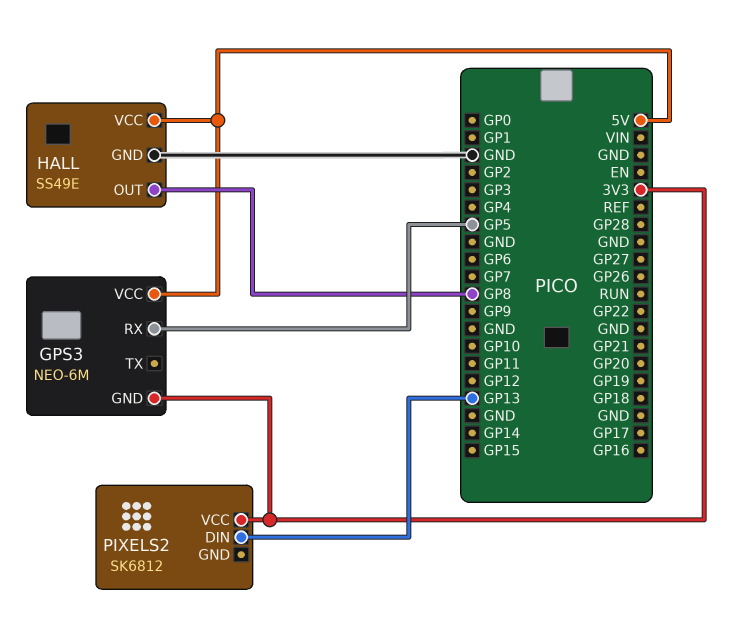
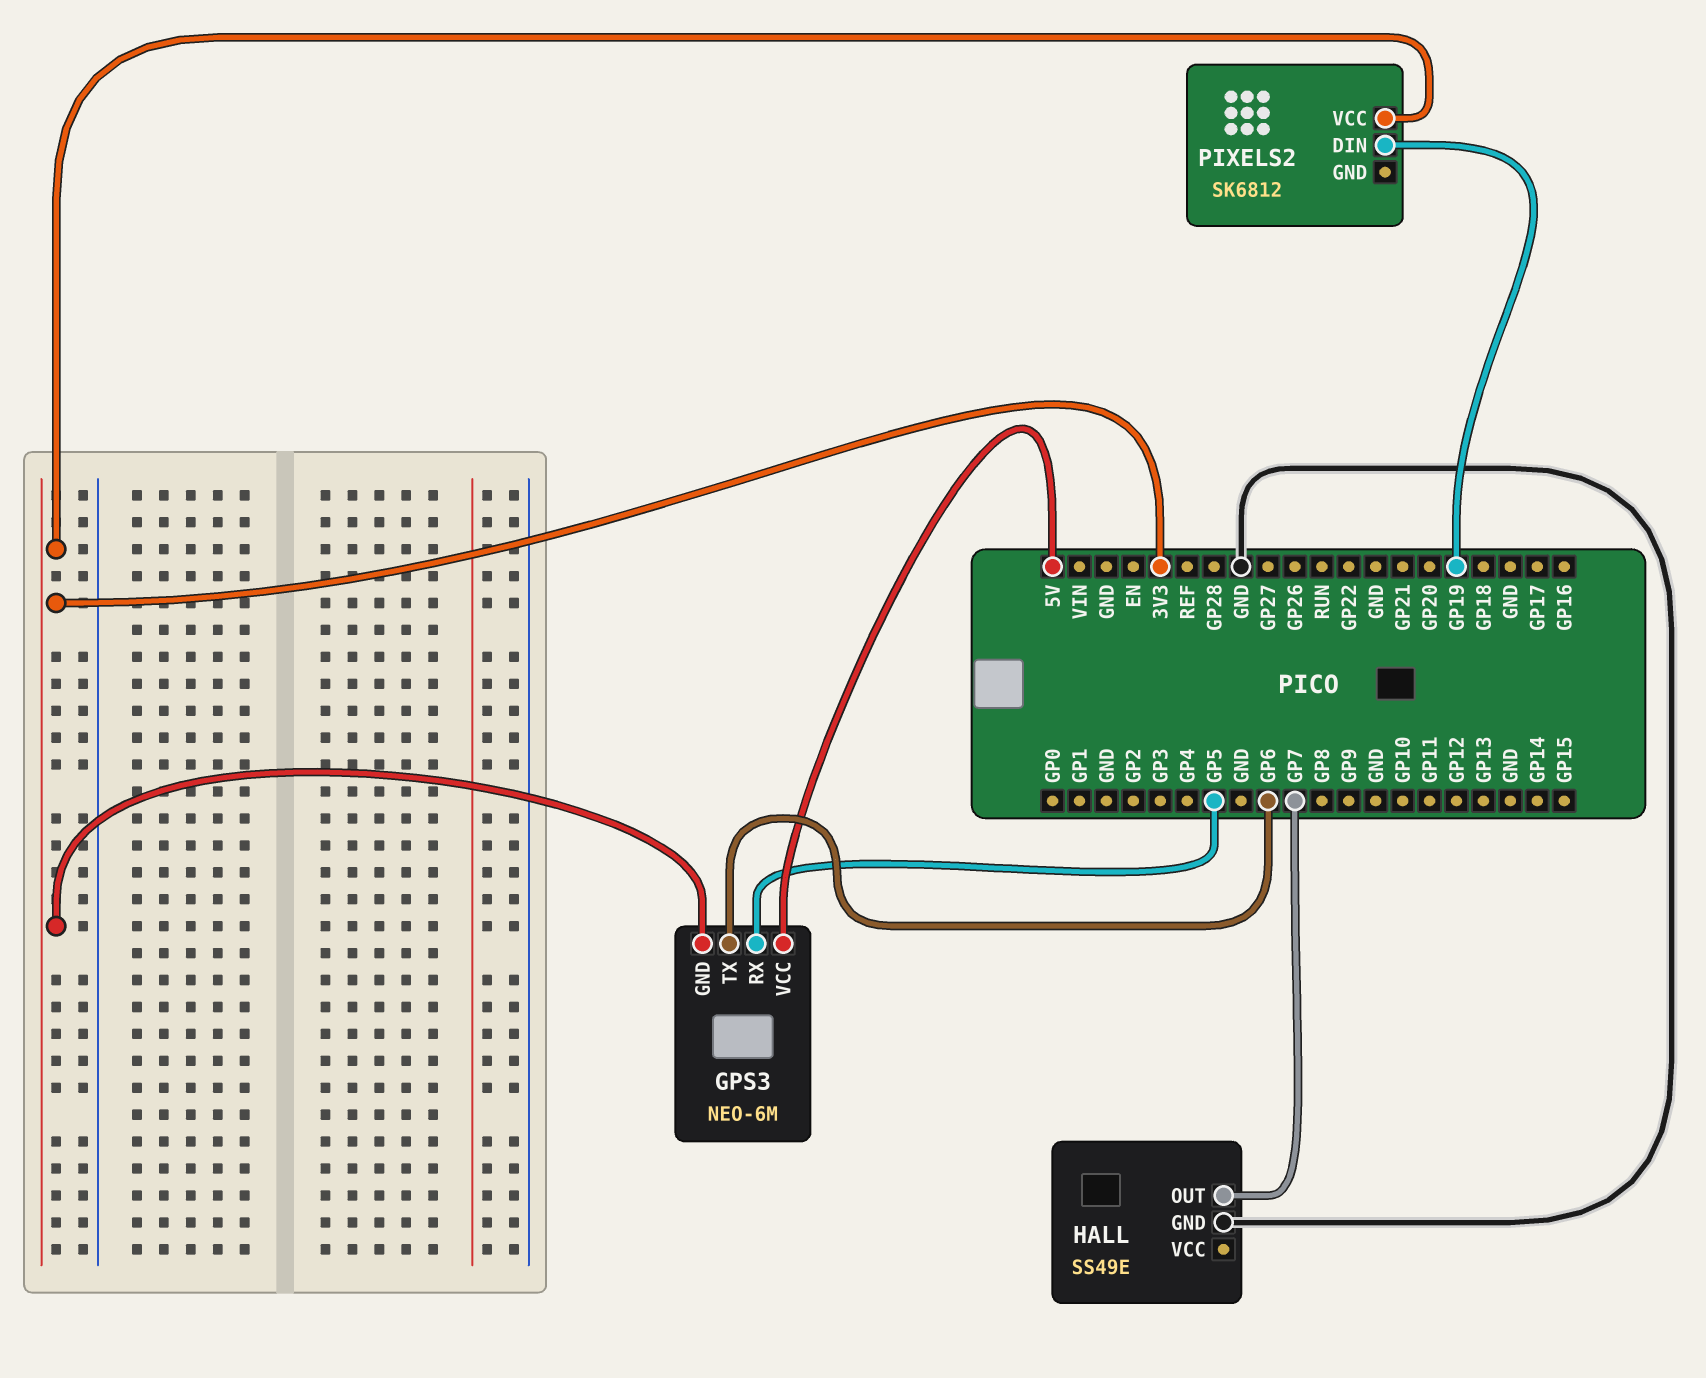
GPS3 pin TX: none -> GP6
HALL pin OUT: GP8 -> GP7
HALL pin VCC: 5V -> none
PIXELS2 pin DIN: GP13 -> GP19

